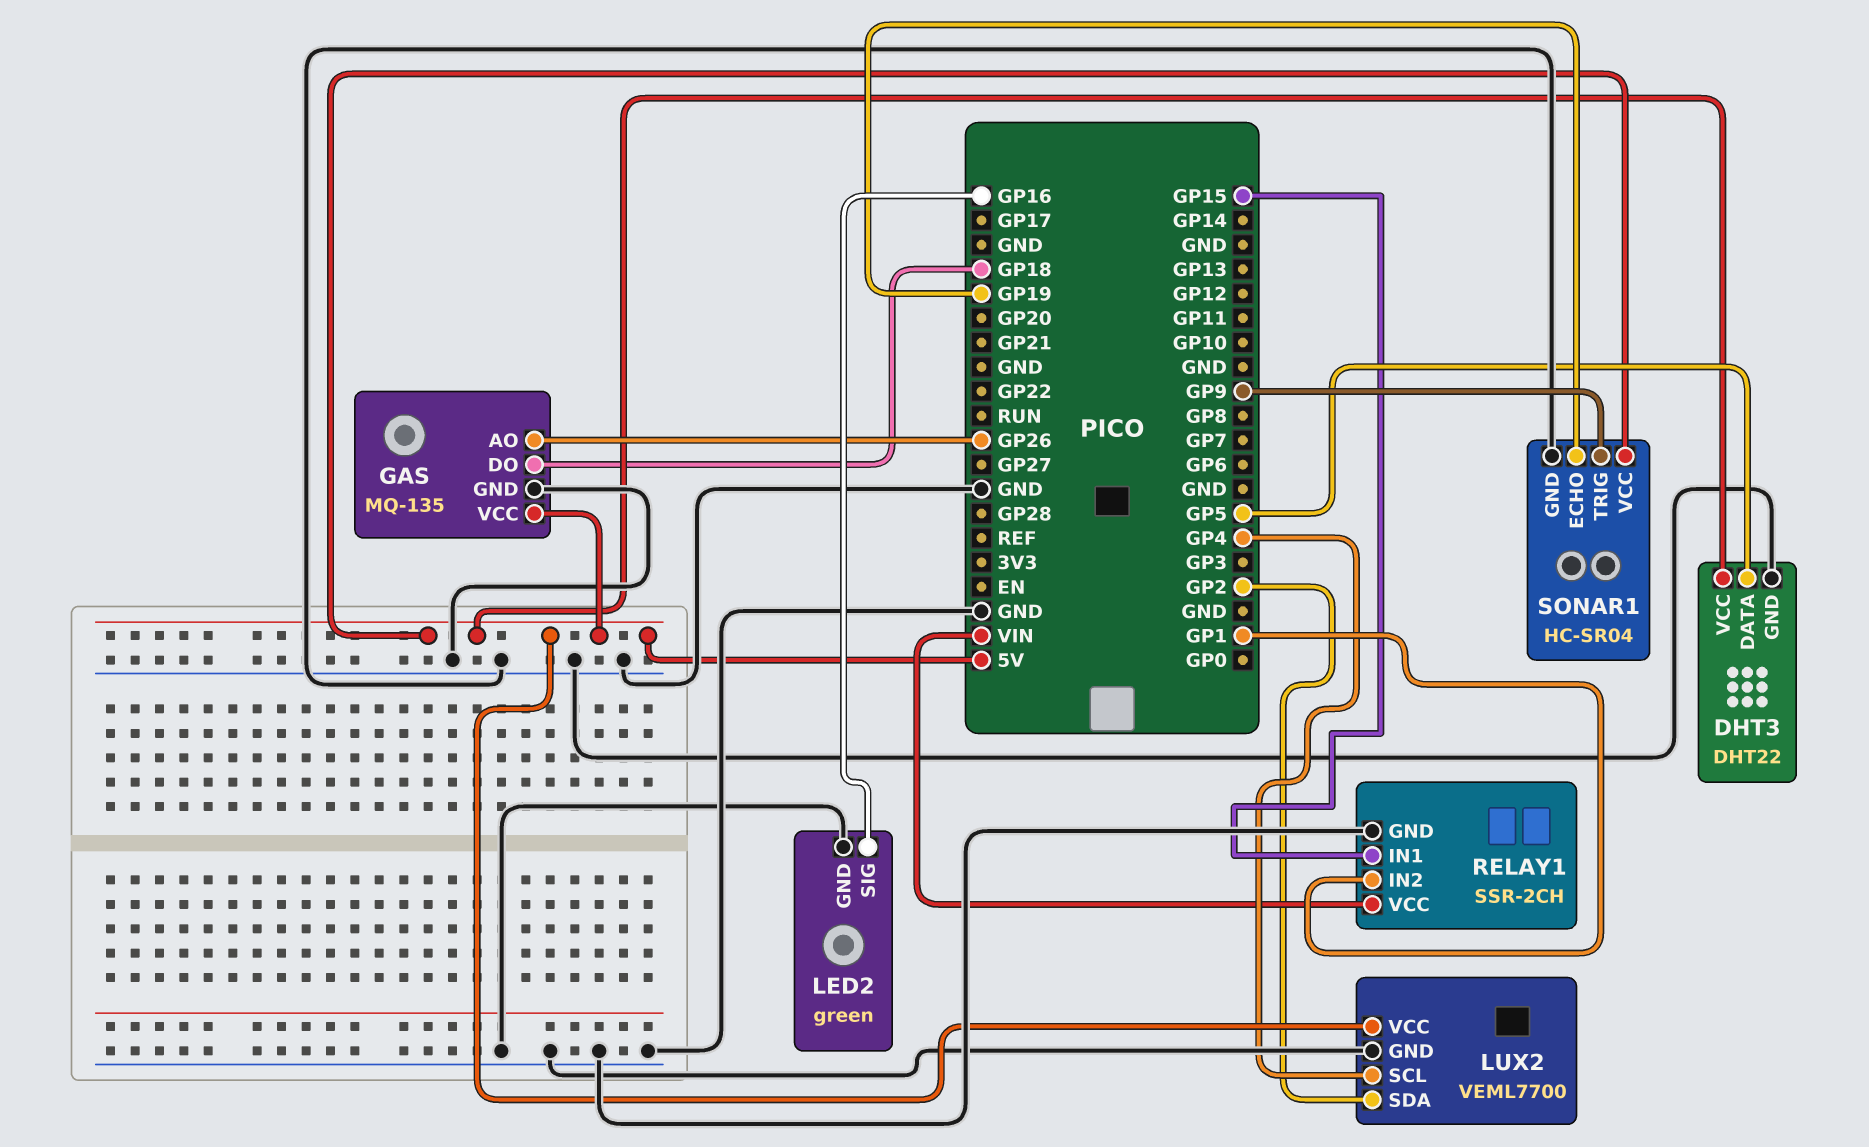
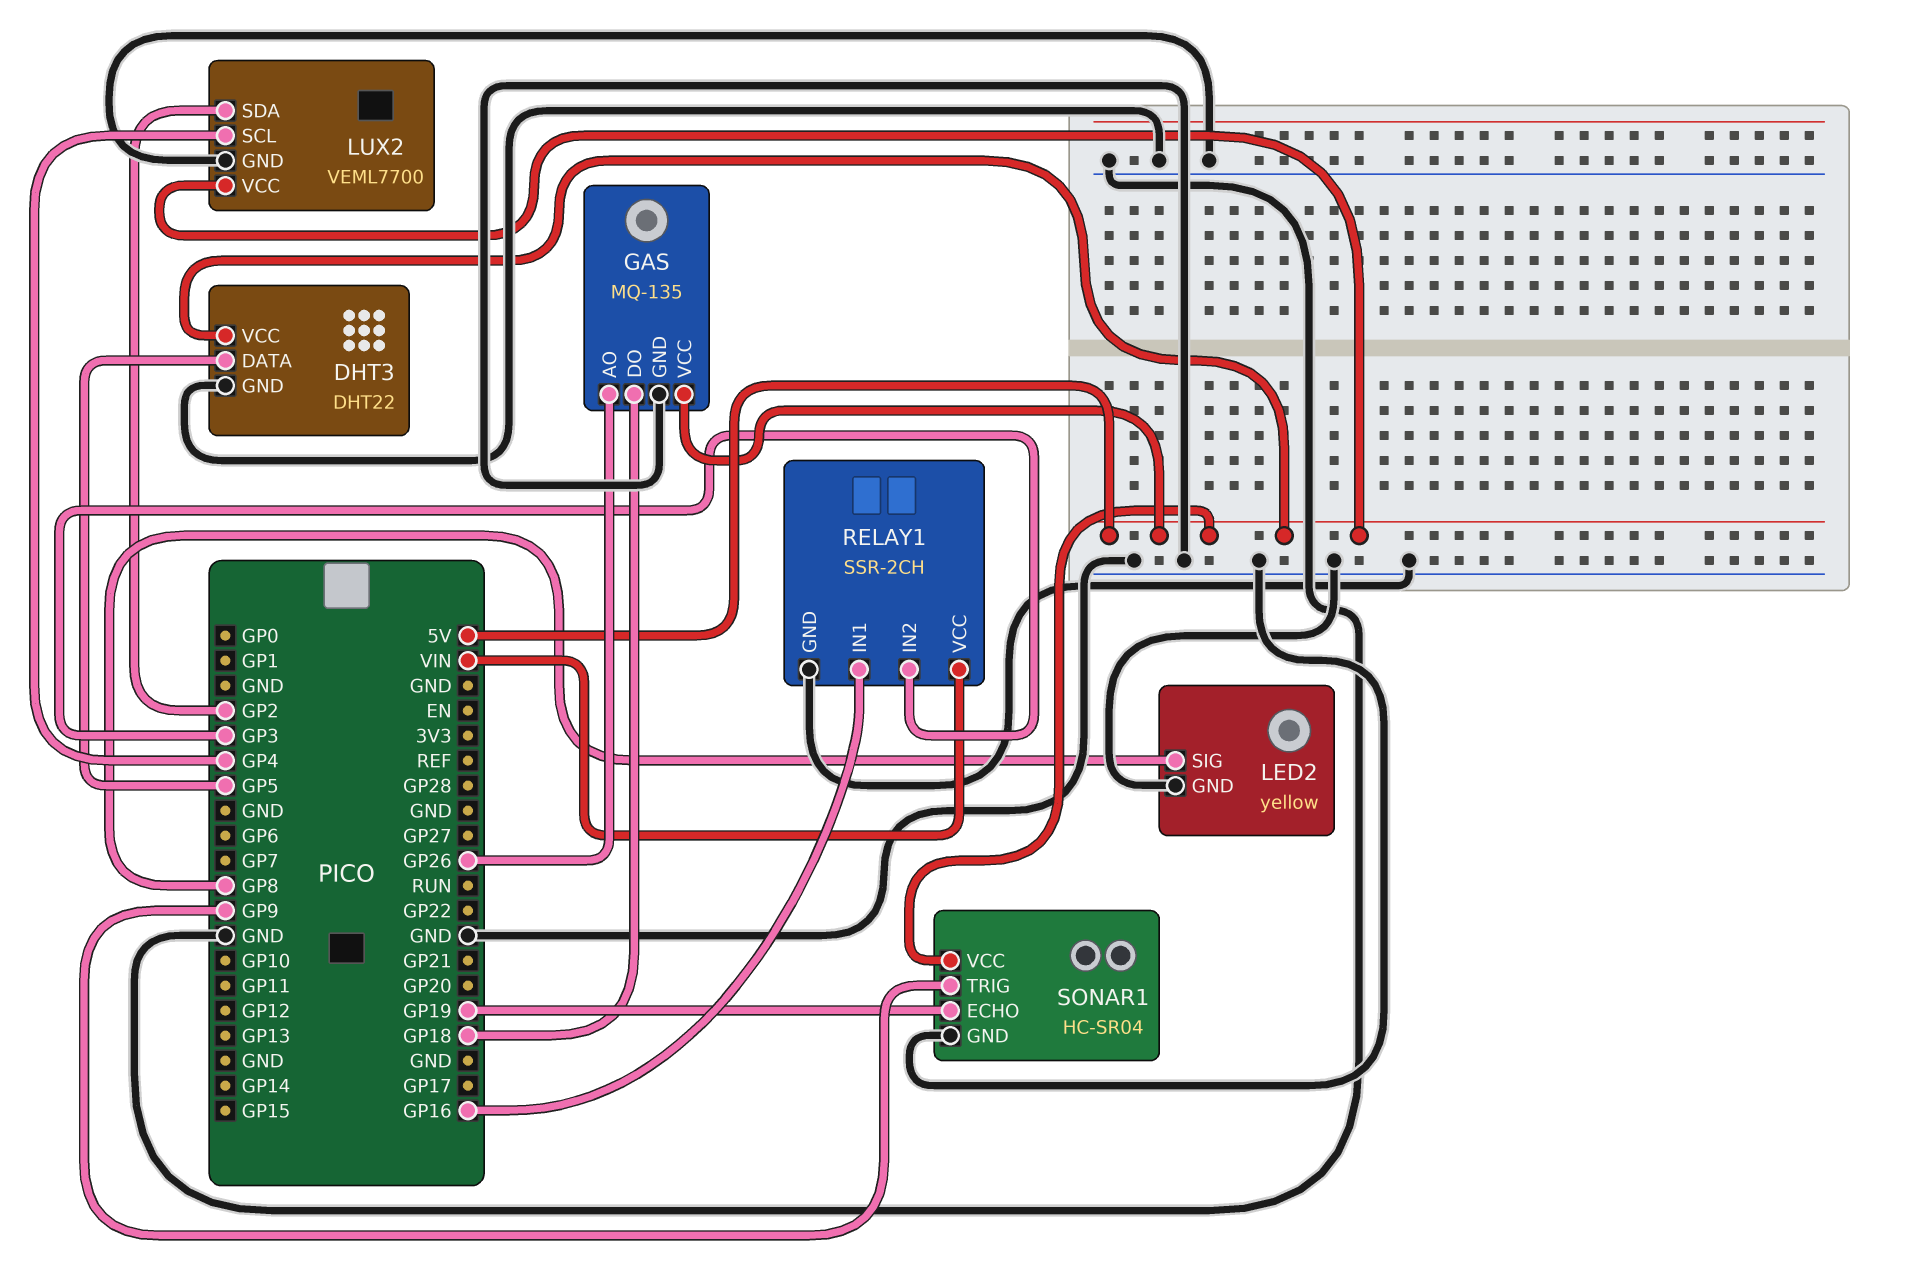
LED2: green -> yellow
LED2 pin SIG: GP16 -> GP8
RELAY1 pin IN1: GP15 -> GP16
RELAY1 pin IN2: GP1 -> GP3

